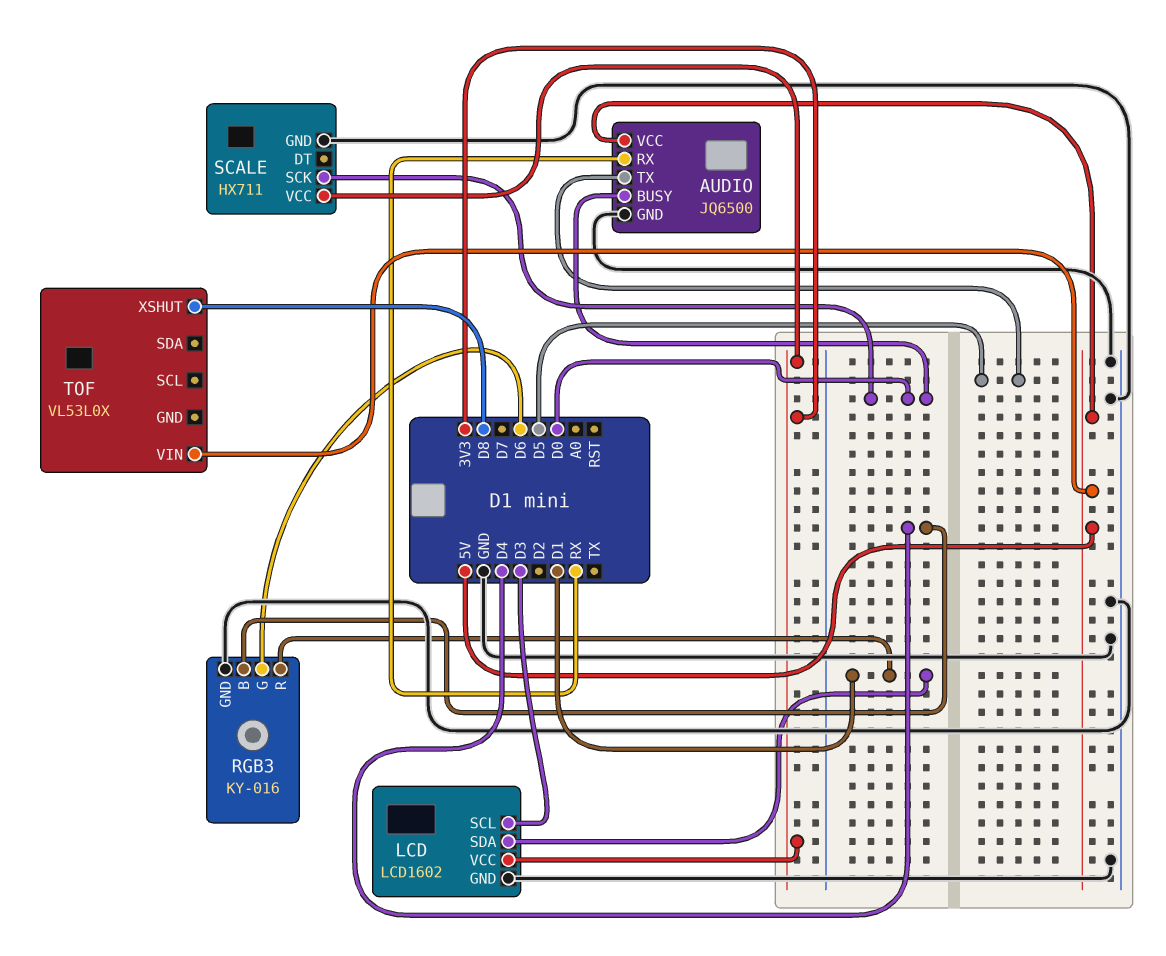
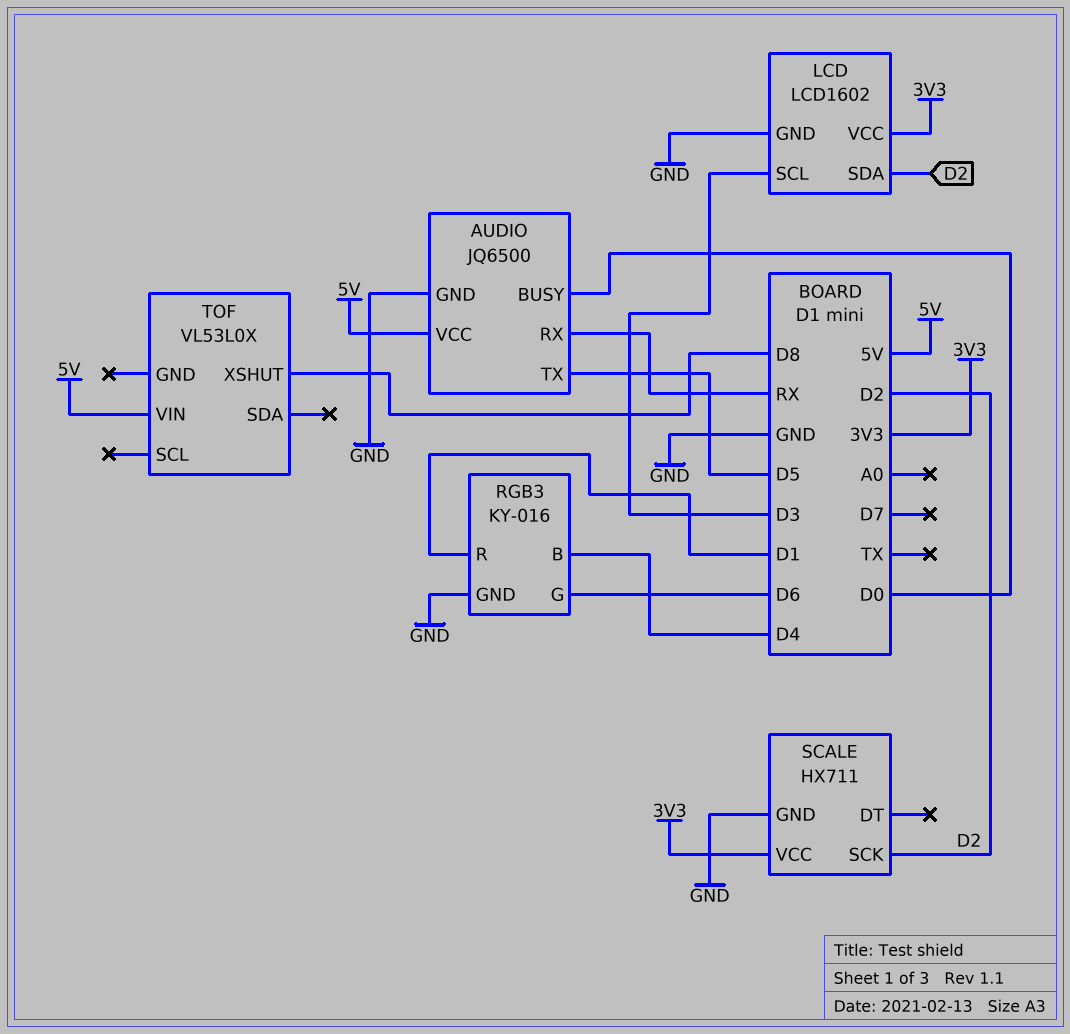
LCD pin SDA: D1 -> D2
SCALE pin SCK: D0 -> D2

